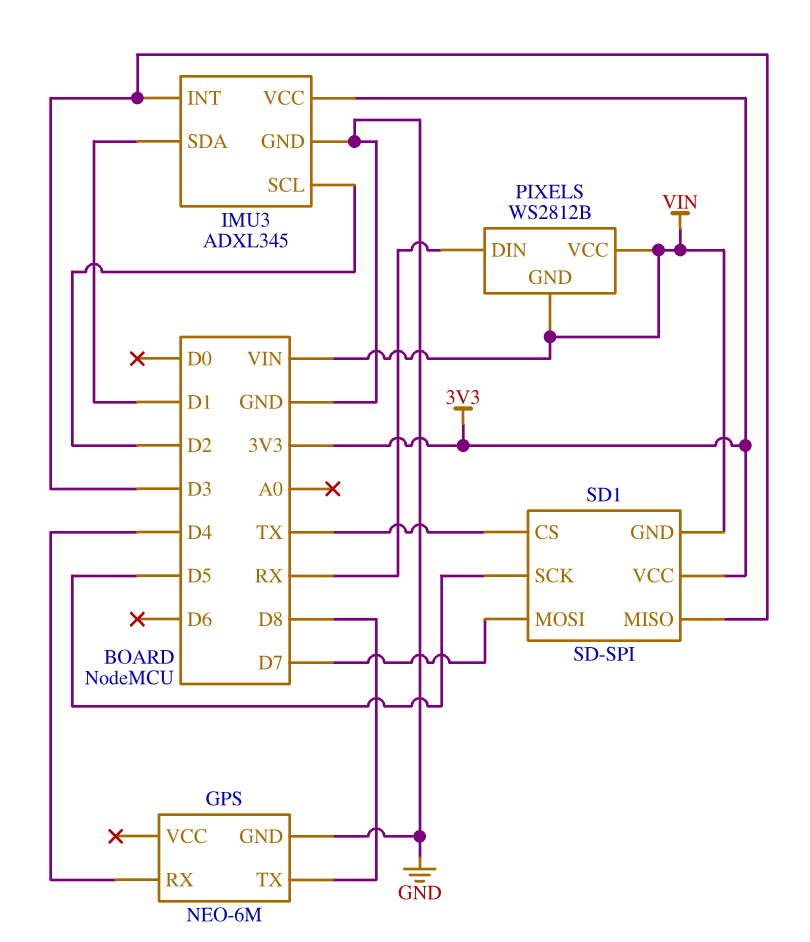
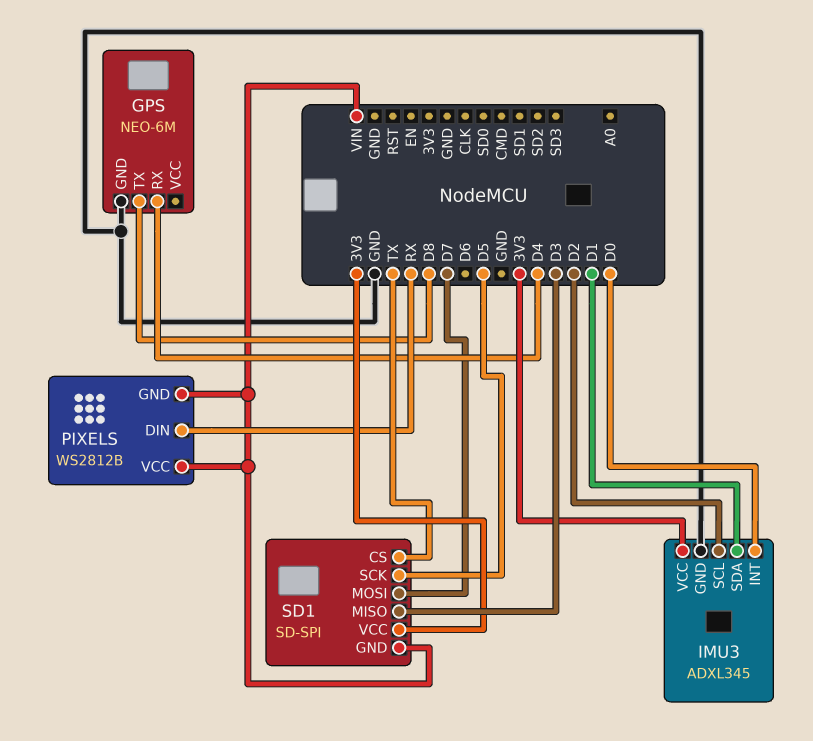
IMU3 pin INT: D3 -> D0

